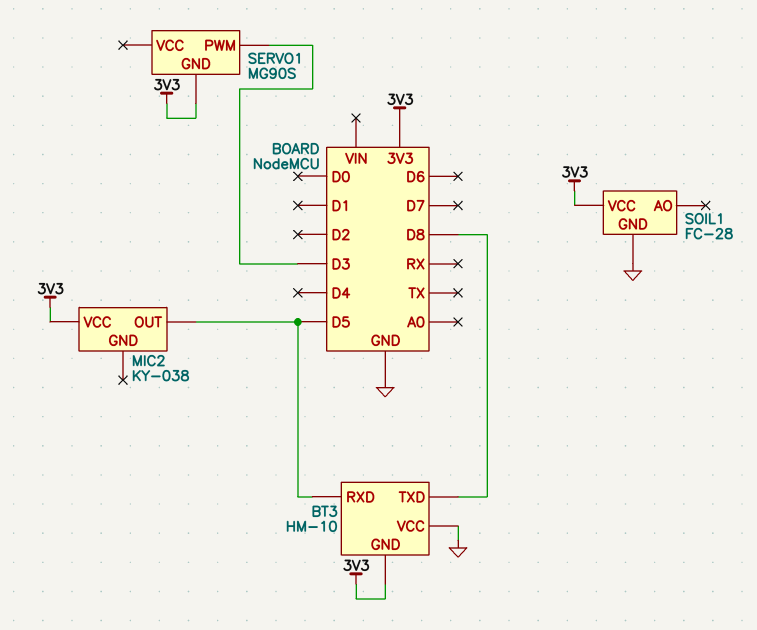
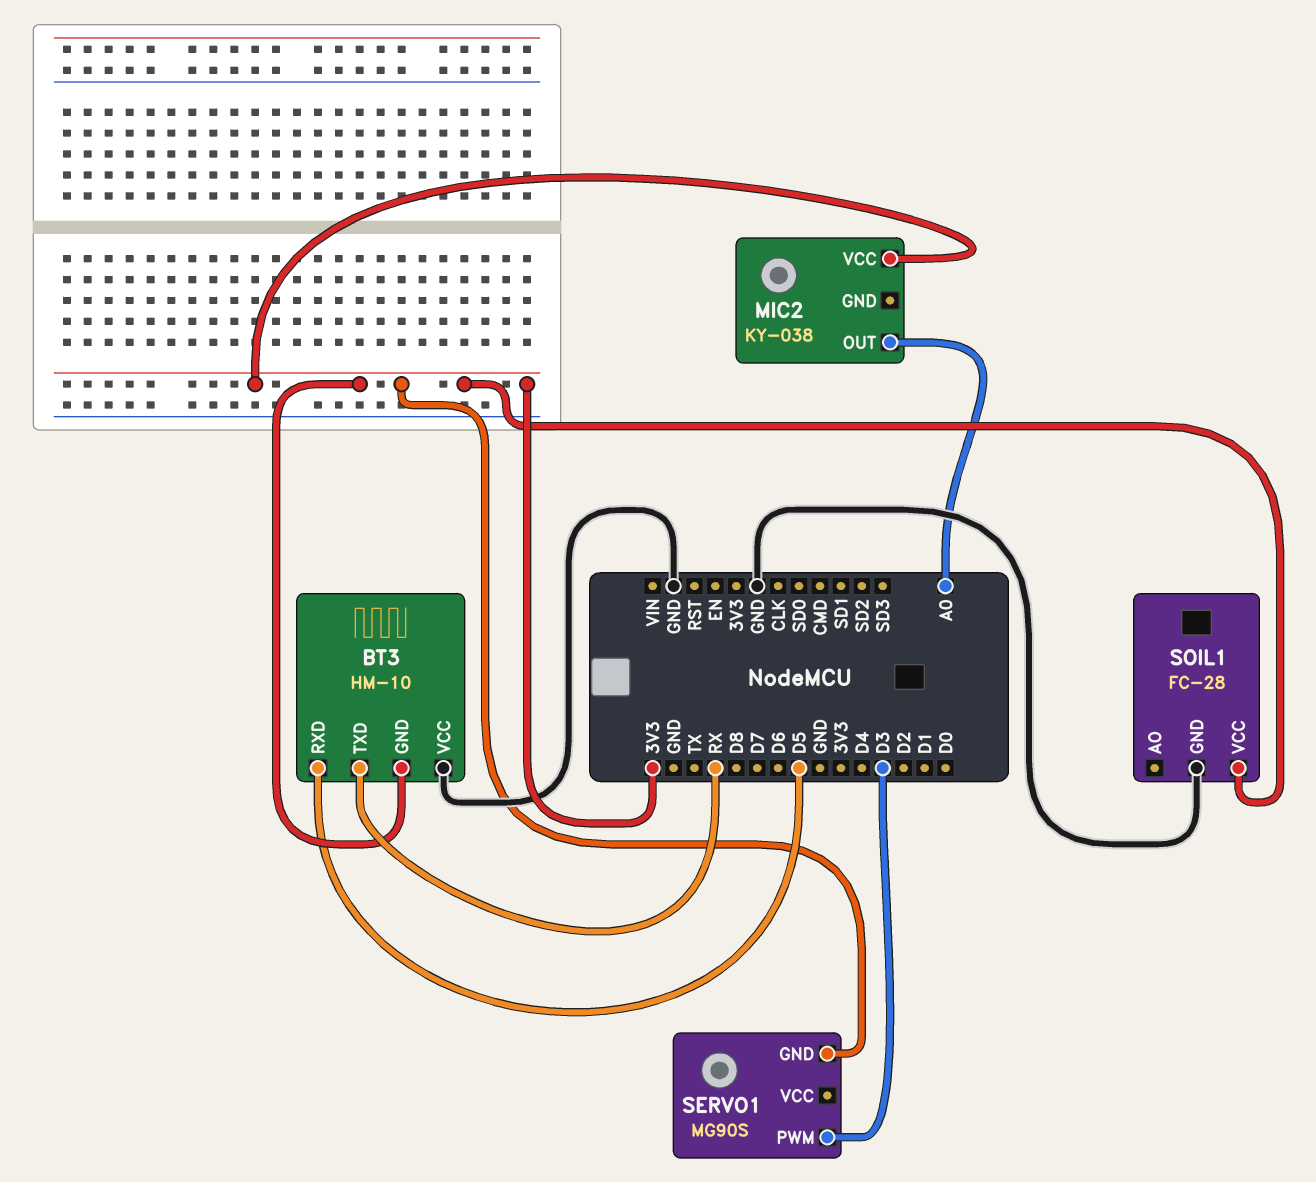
BT3 pin TXD: D8 -> RX
MIC2 pin OUT: D5 -> A0

